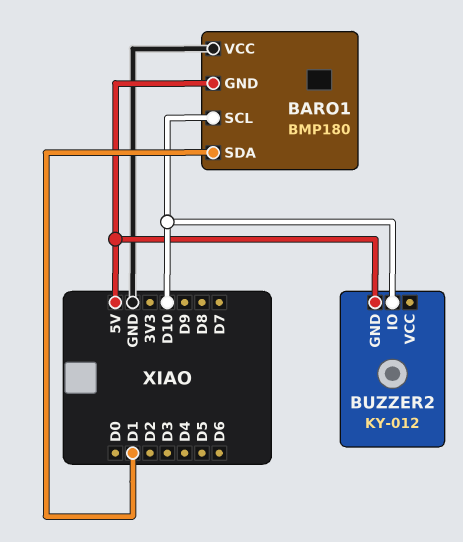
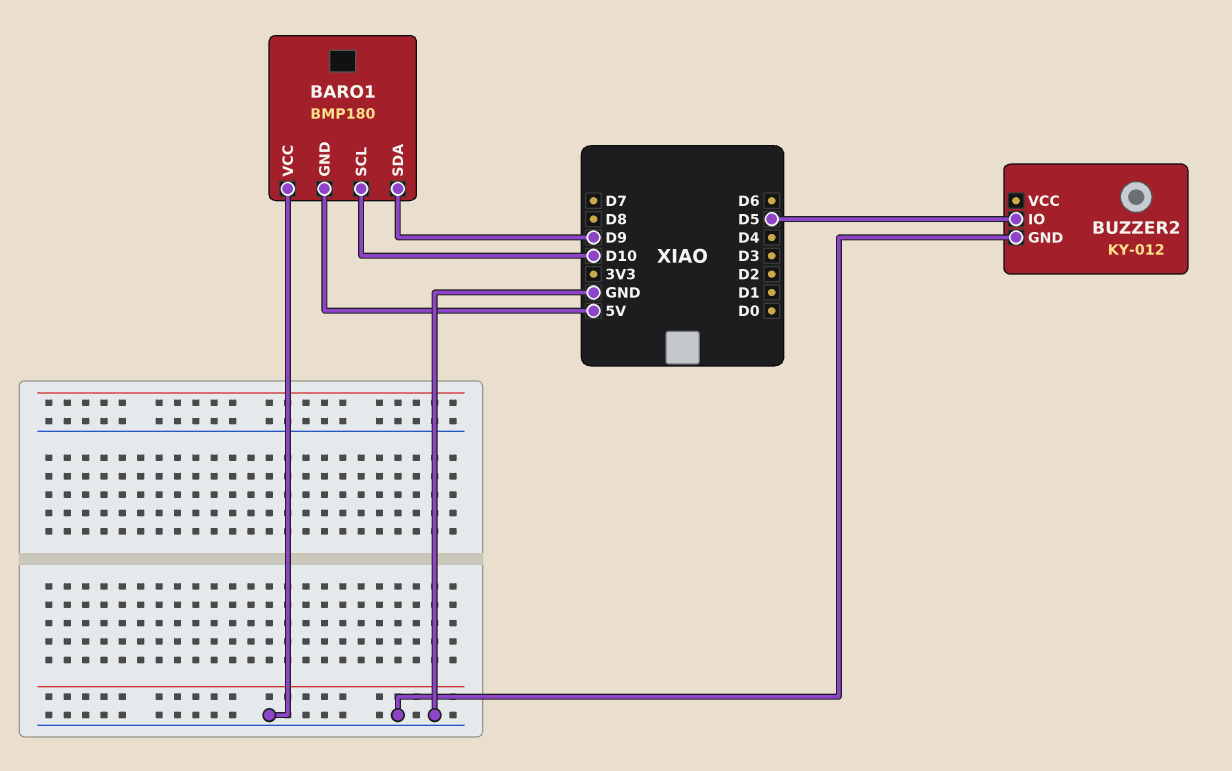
BARO1 pin SDA: D1 -> D9
BUZZER2 pin GND: 5V -> GND
BUZZER2 pin IO: D10 -> D5

